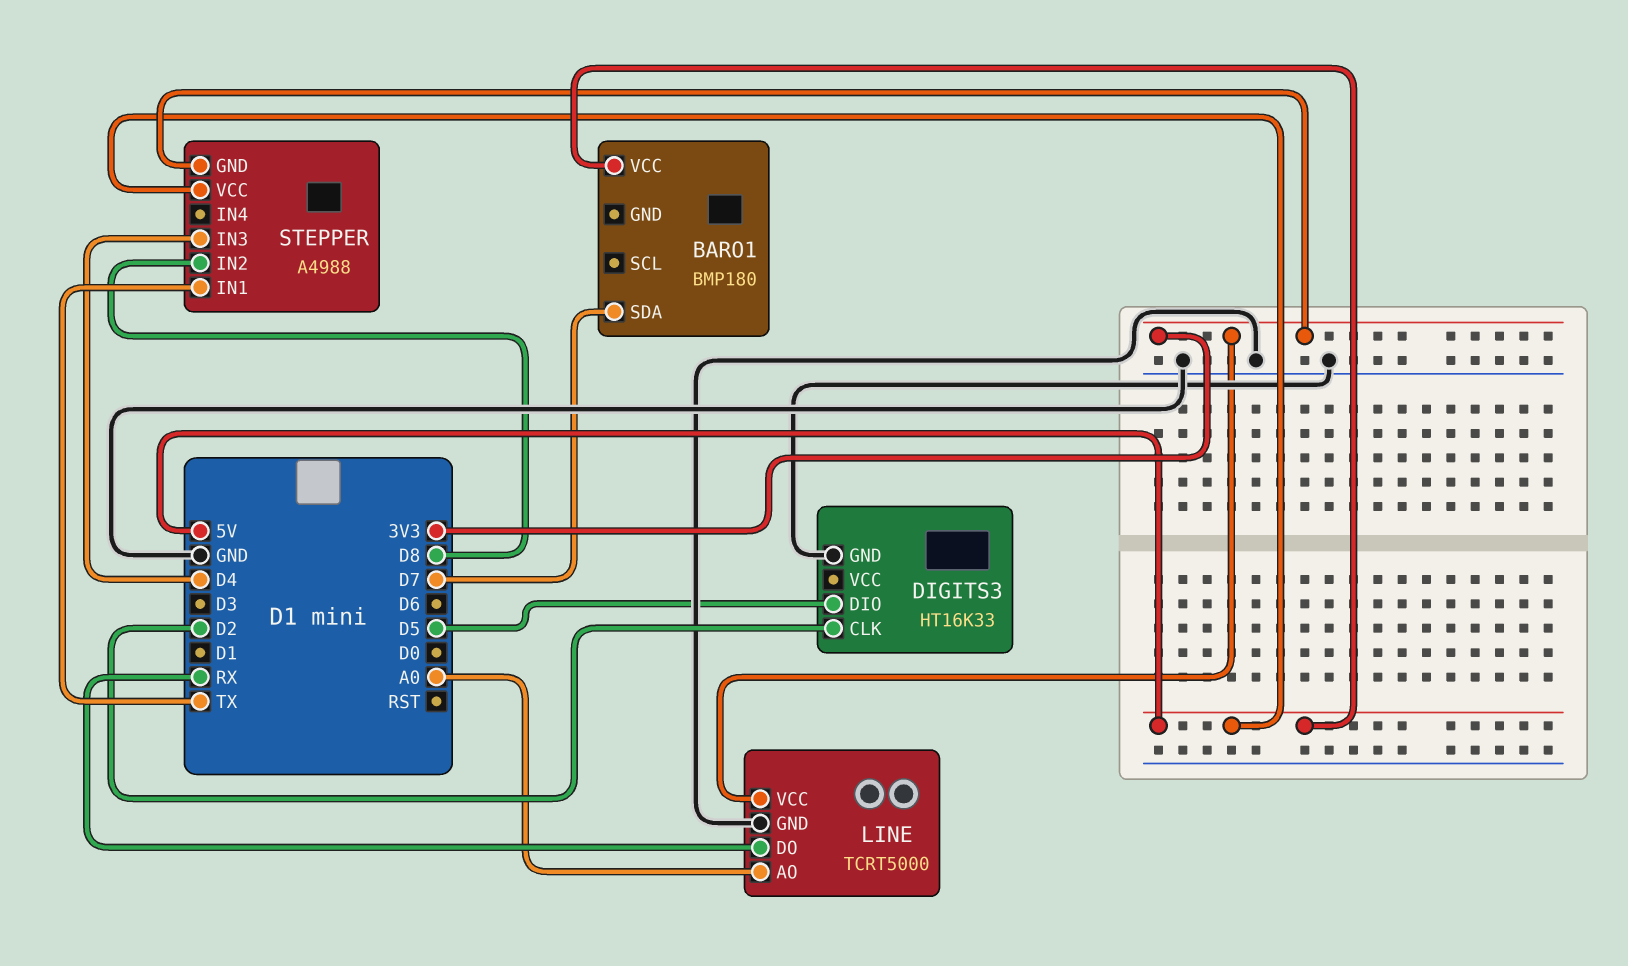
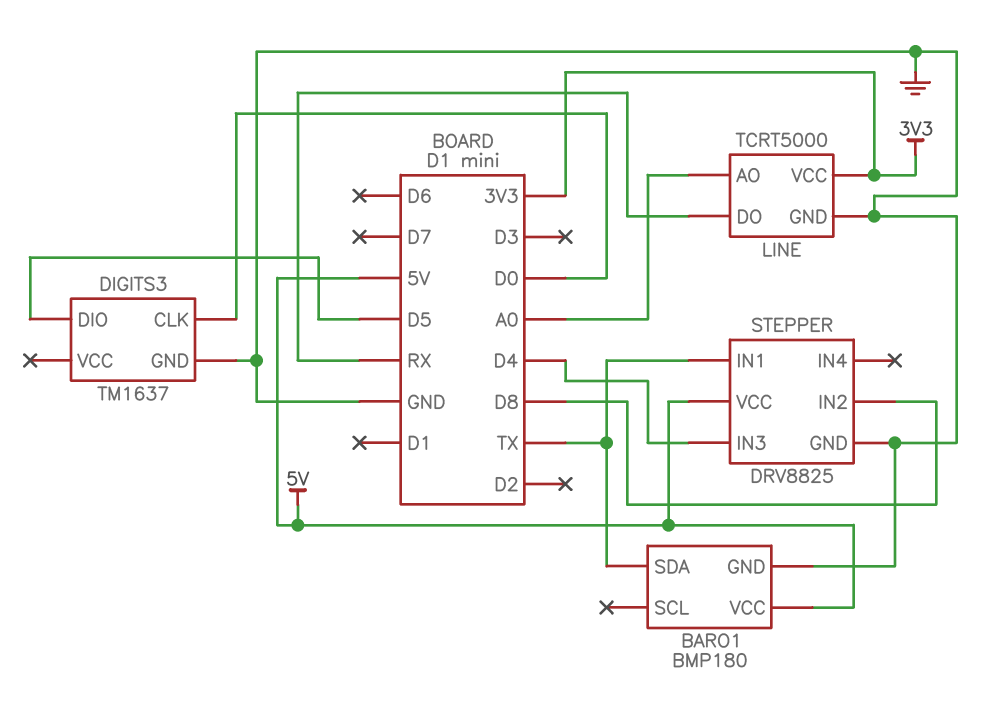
BARO1 pin GND: none -> GND
BARO1 pin SDA: D7 -> TX
DIGITS3: HT16K33 -> TM1637
DIGITS3 pin CLK: D2 -> D0
STEPPER: A4988 -> DRV8825
STEPPER pin GND: 3V3 -> GND

